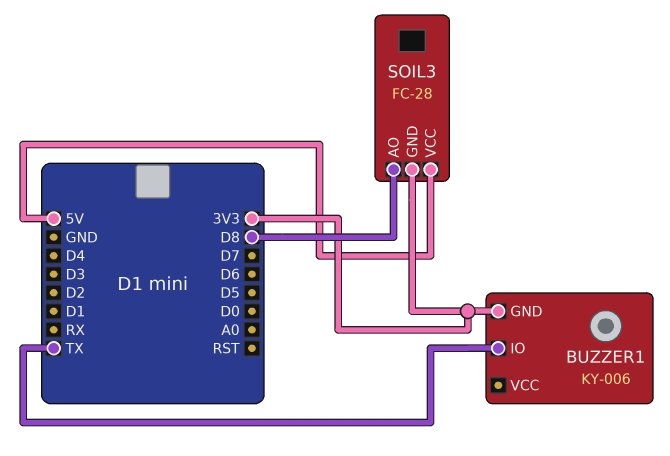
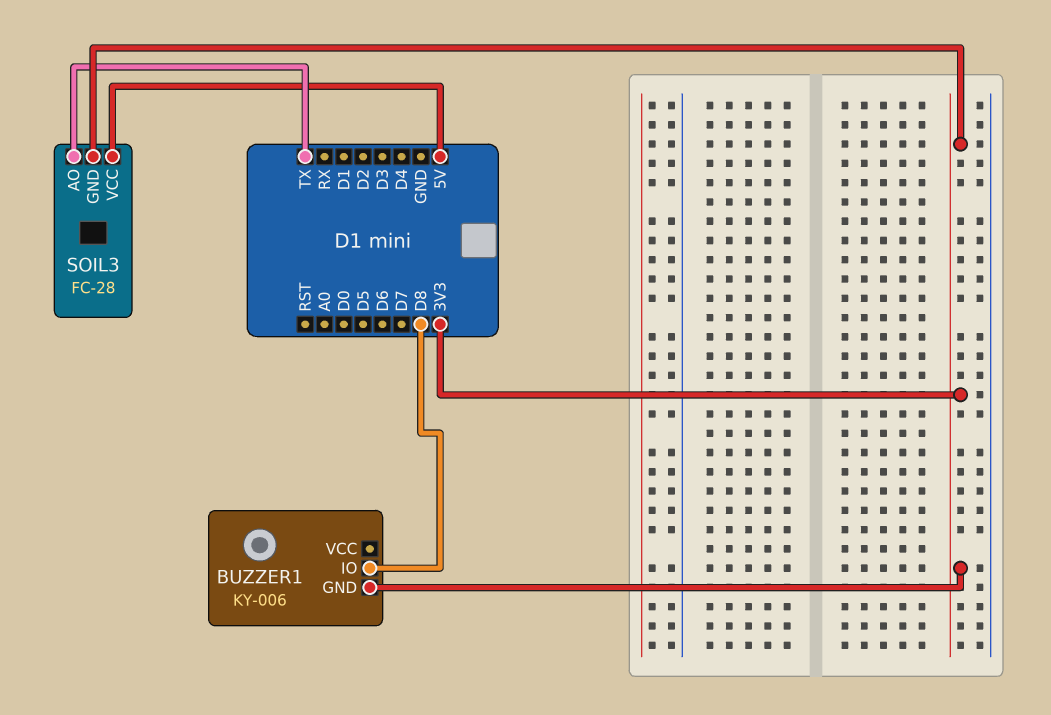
BUZZER1 pin IO: TX -> D8
SOIL3 pin AO: D8 -> TX

